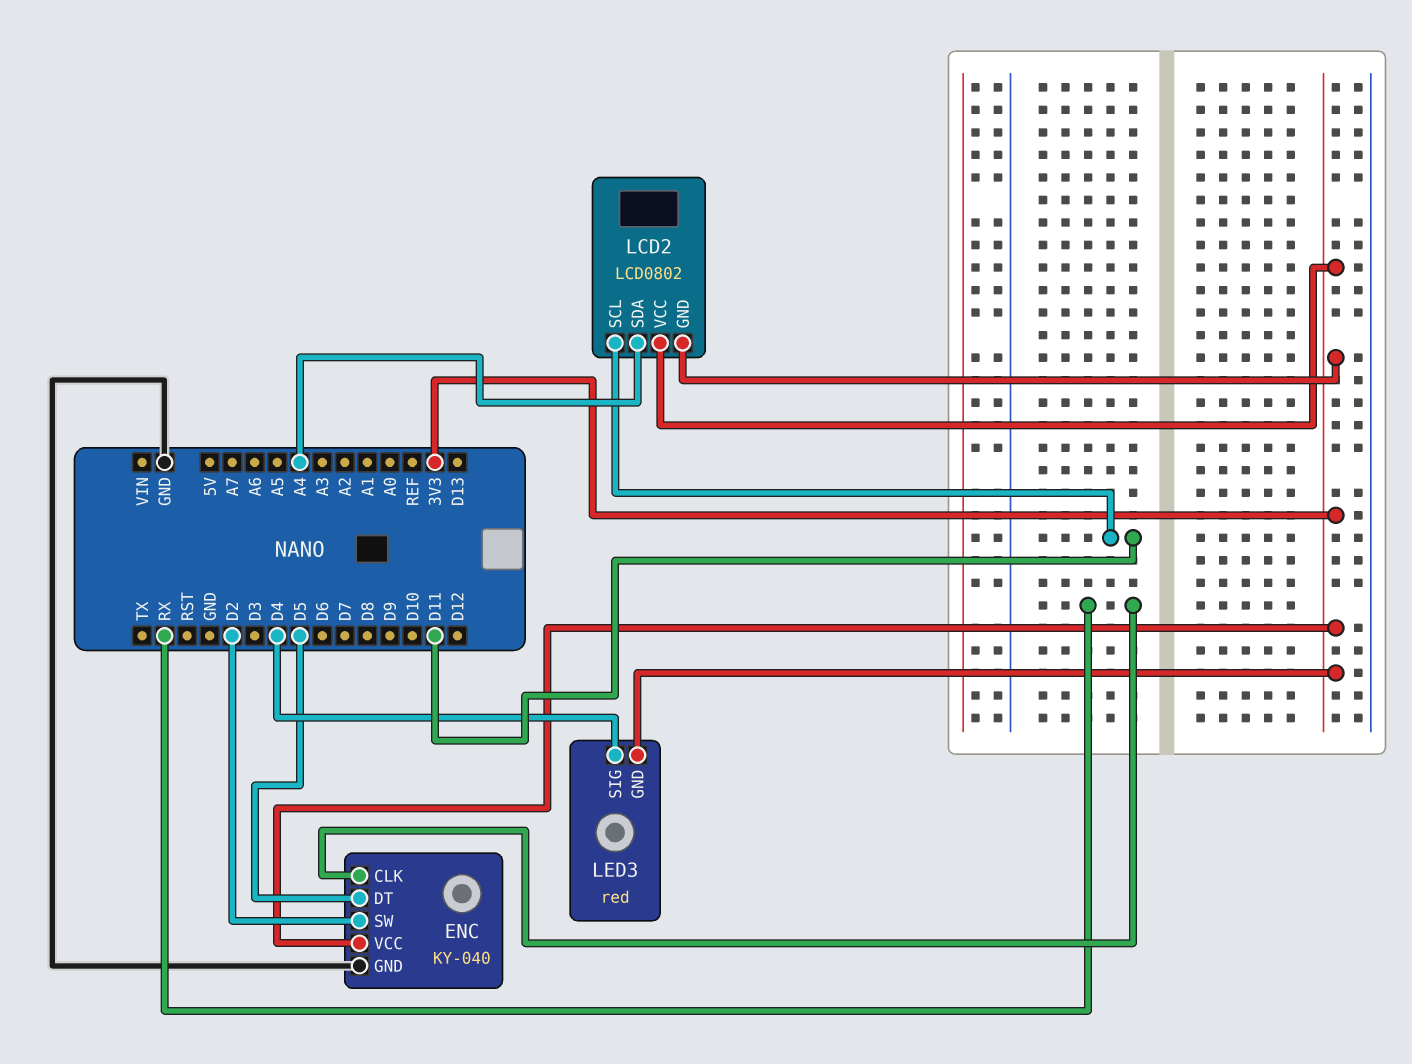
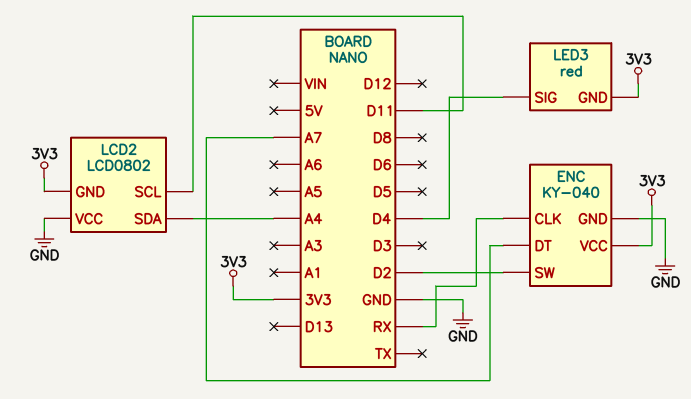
ENC pin DT: D5 -> A7
LCD2 pin VCC: 3V3 -> GND

